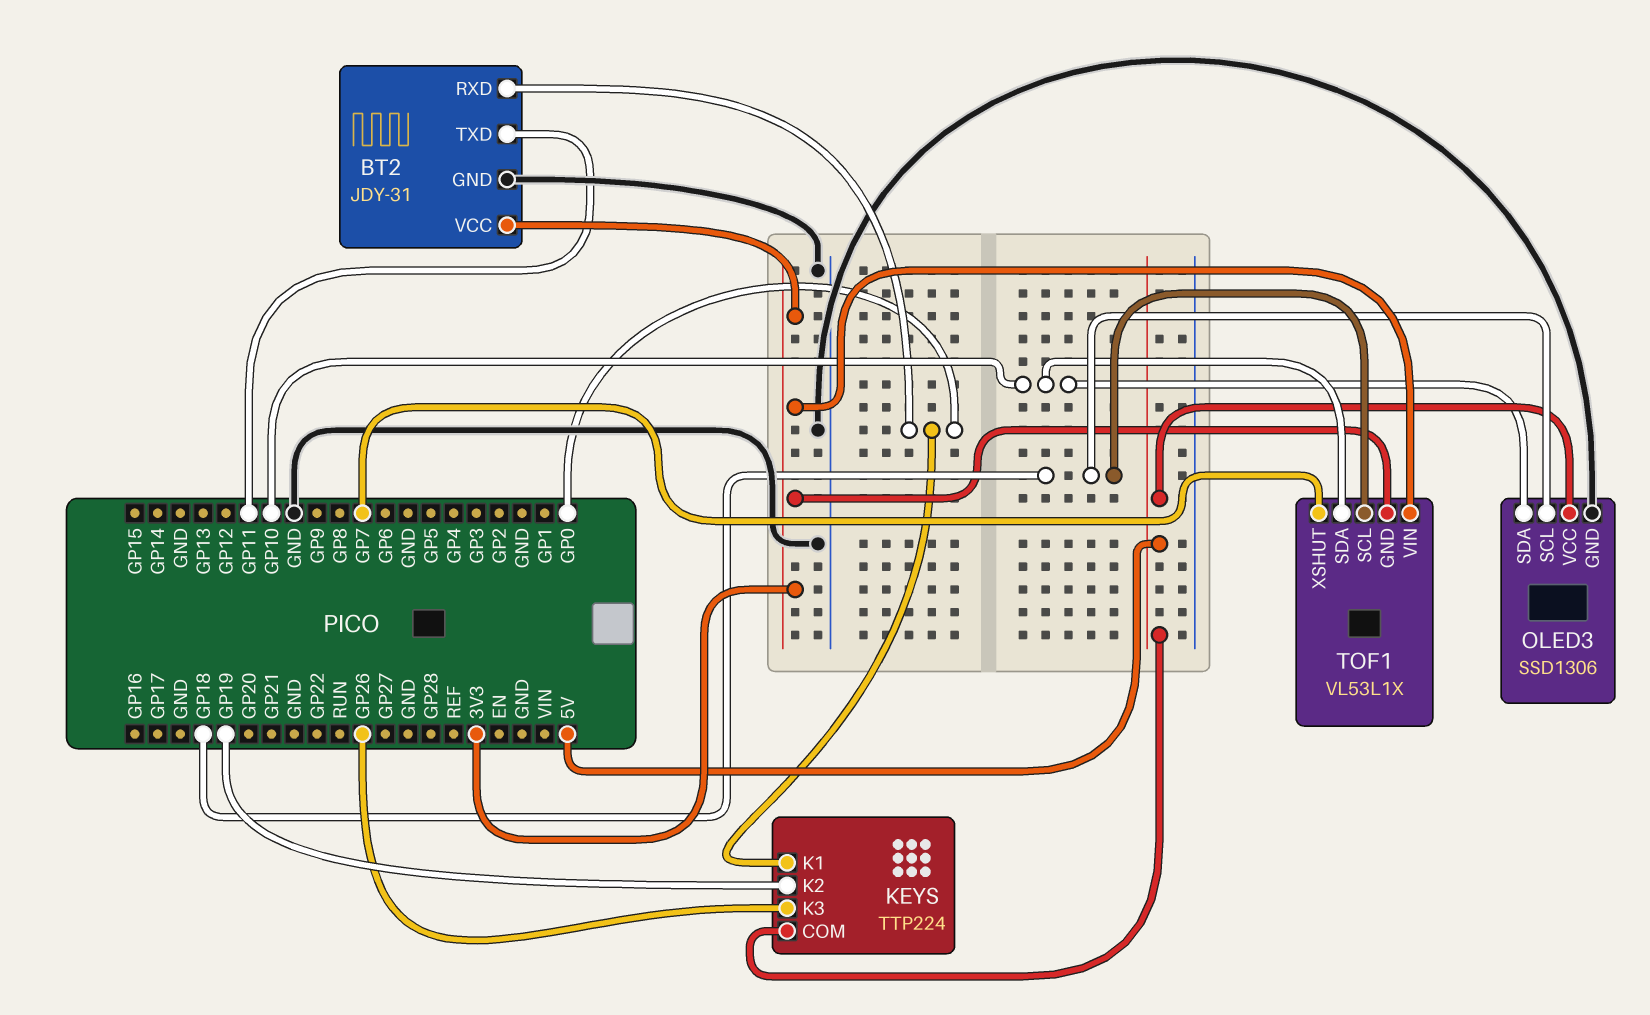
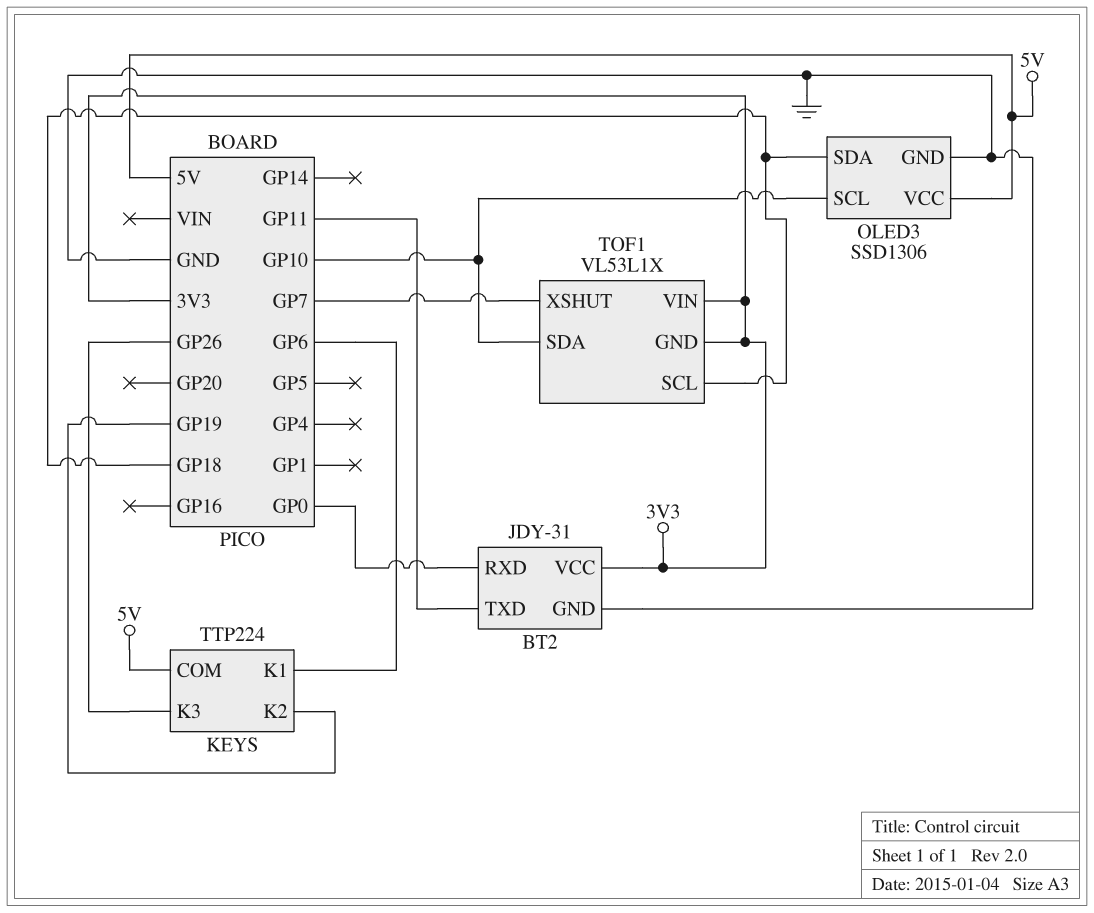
KEYS pin K1: GP0 -> GP6
OLED3 pin SCL: GP18 -> GP10
OLED3 pin SDA: GP10 -> GP18

